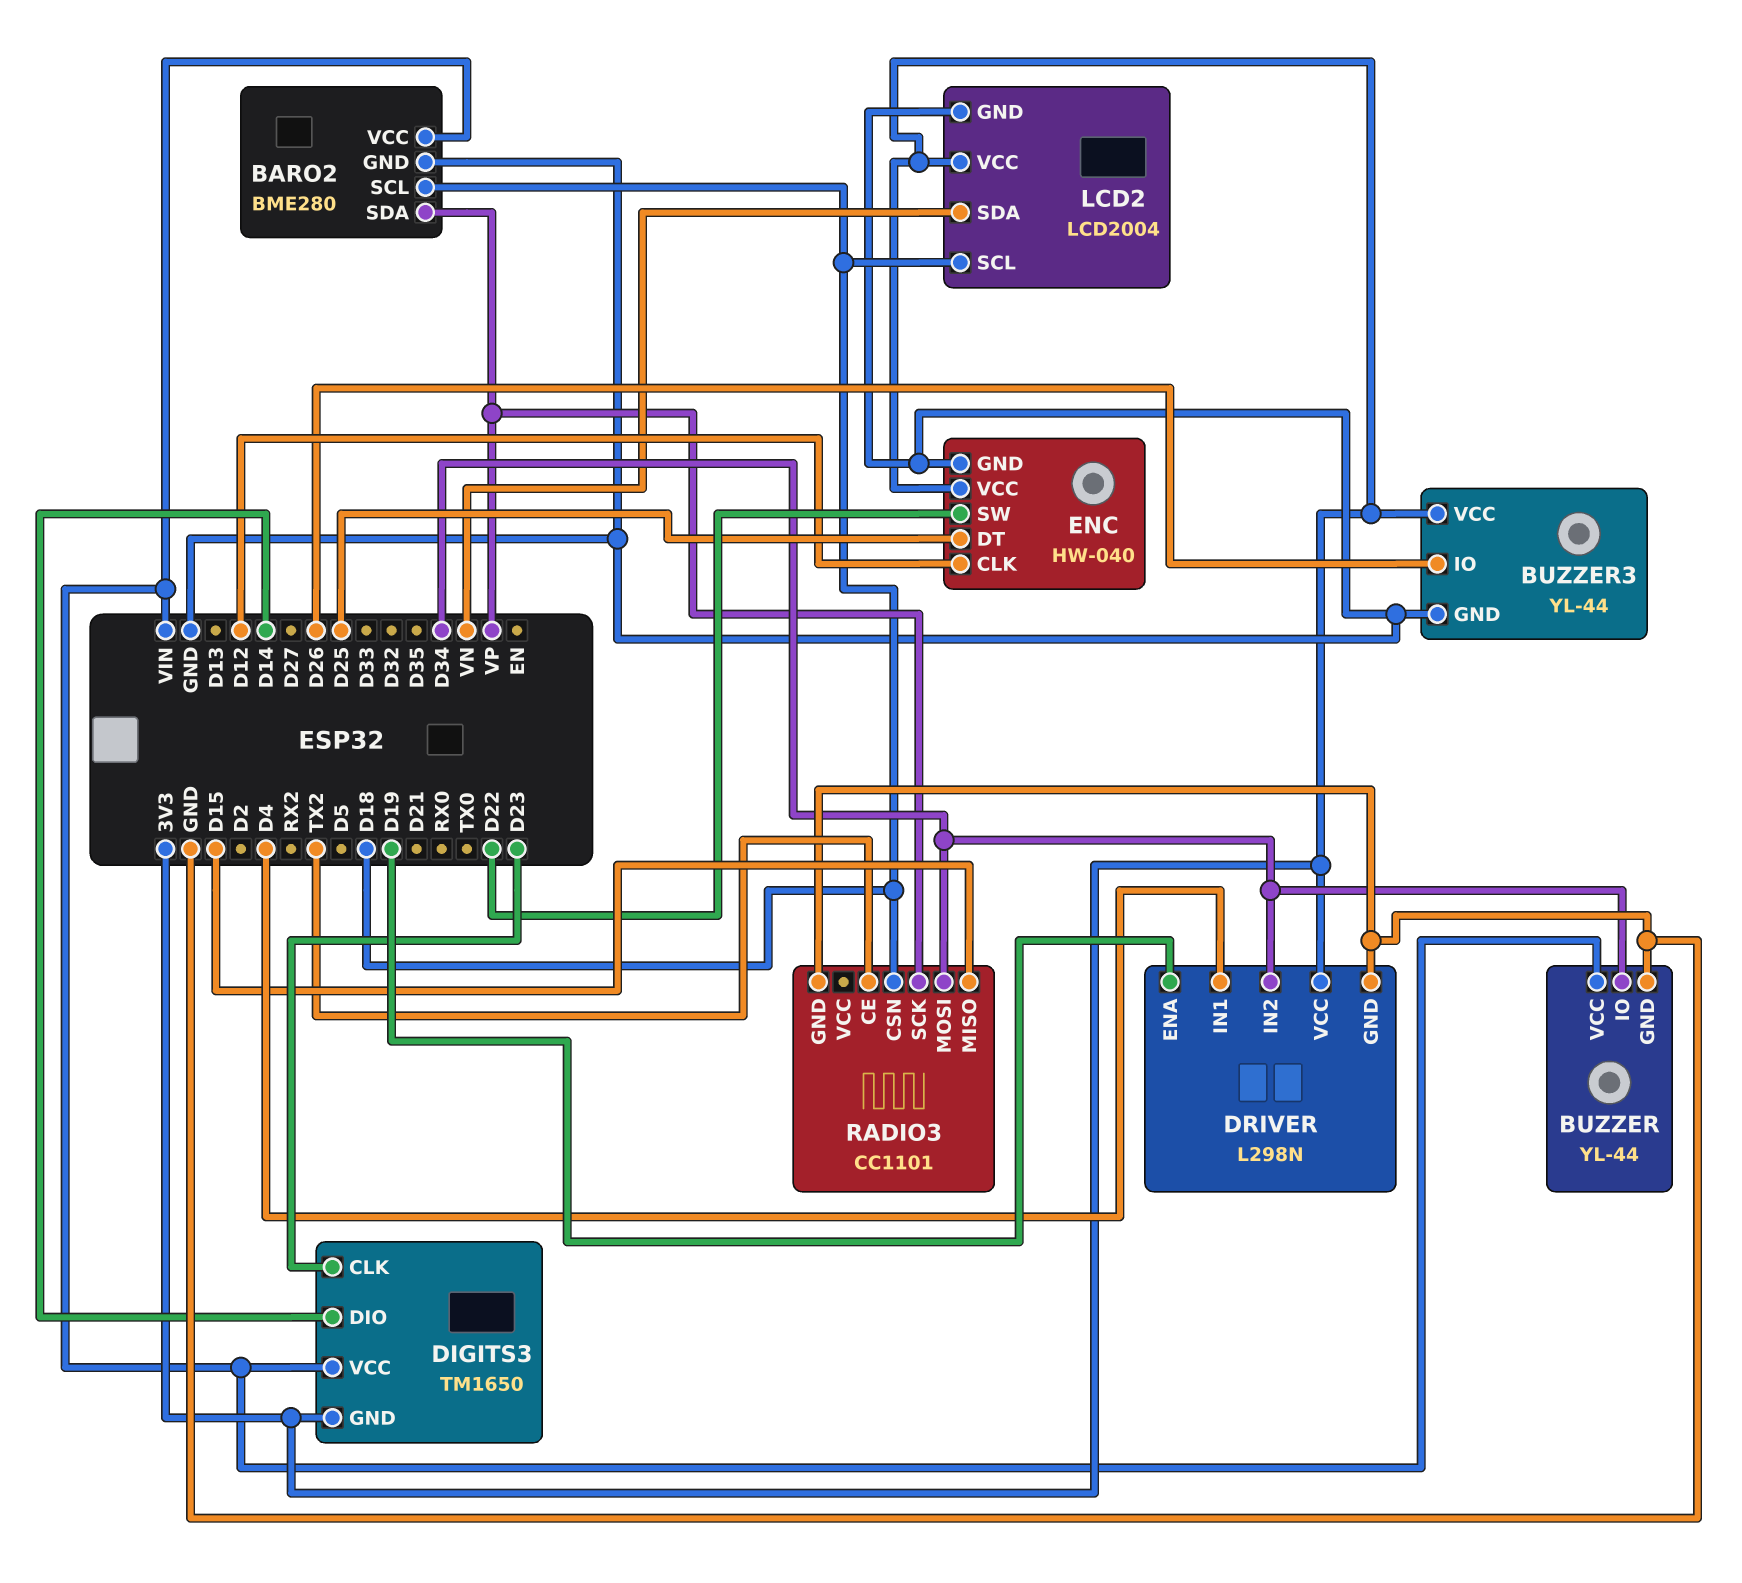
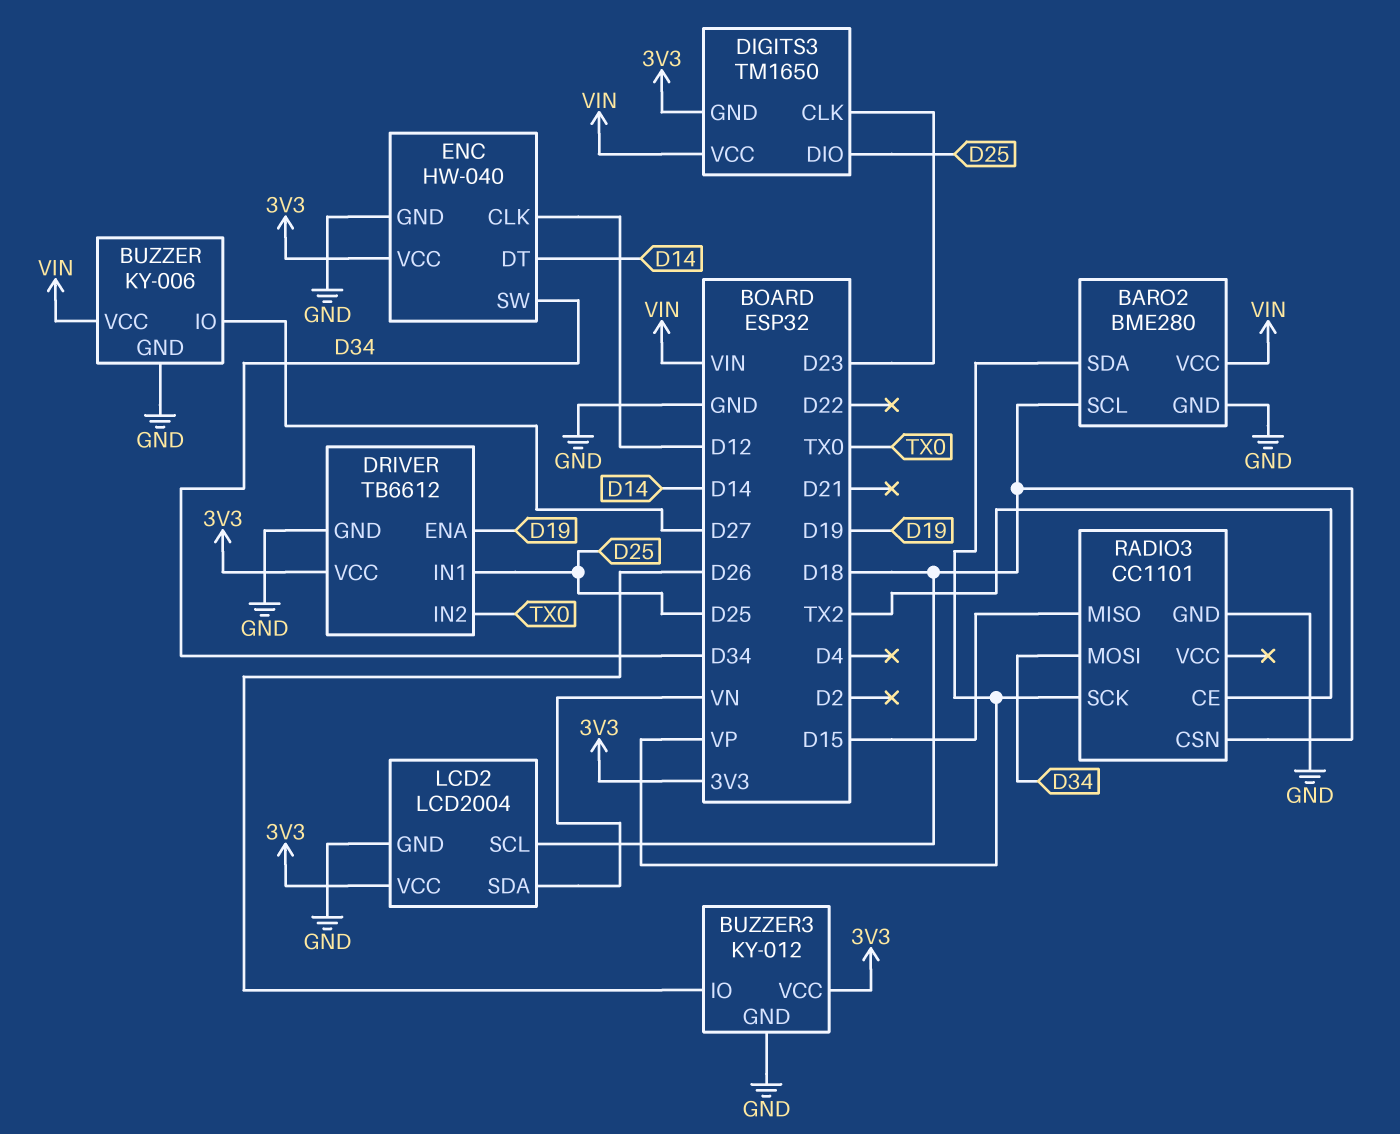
BUZZER: YL-44 -> KY-006
BUZZER pin IO: D34 -> D27
BUZZER3: YL-44 -> KY-012
DIGITS3 pin DIO: D14 -> D25
DRIVER: L298N -> TB6612
DRIVER pin IN1: D4 -> D25
DRIVER pin IN2: D34 -> TX0
ENC pin DT: D25 -> D14
ENC pin SW: D22 -> D34

